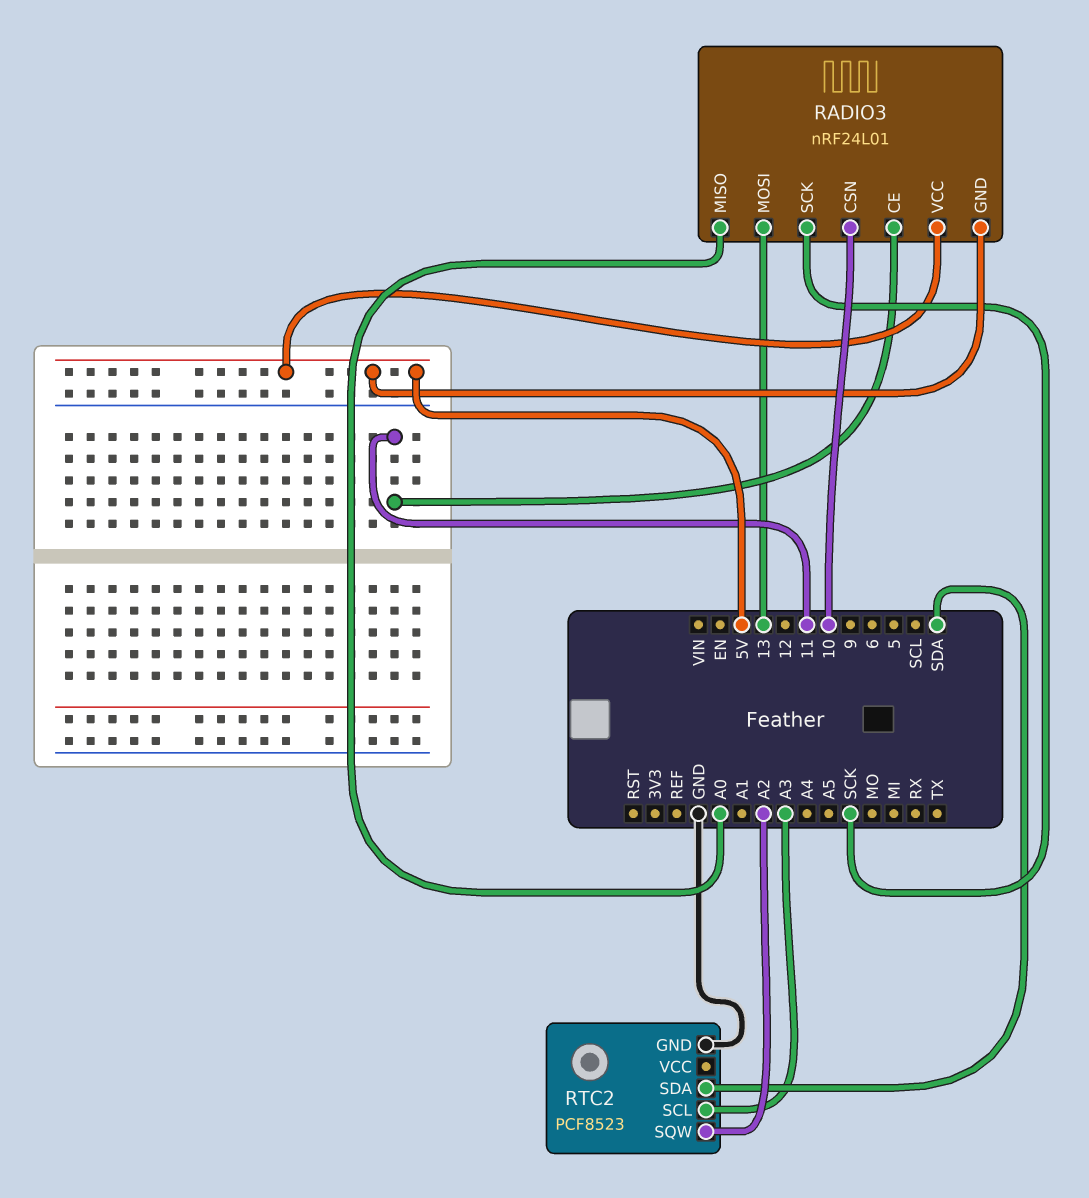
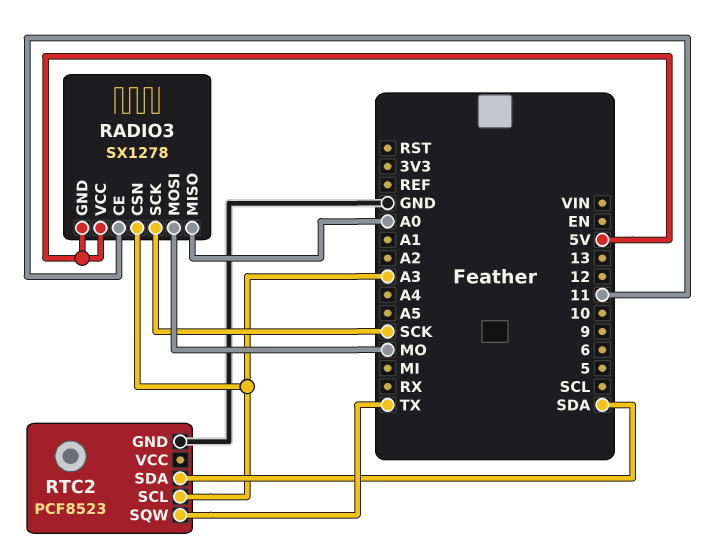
RADIO3: nRF24L01 -> SX1278
RADIO3 pin CSN: 10 -> A3
RADIO3 pin MOSI: 13 -> MO
RTC2 pin SQW: A2 -> TX

